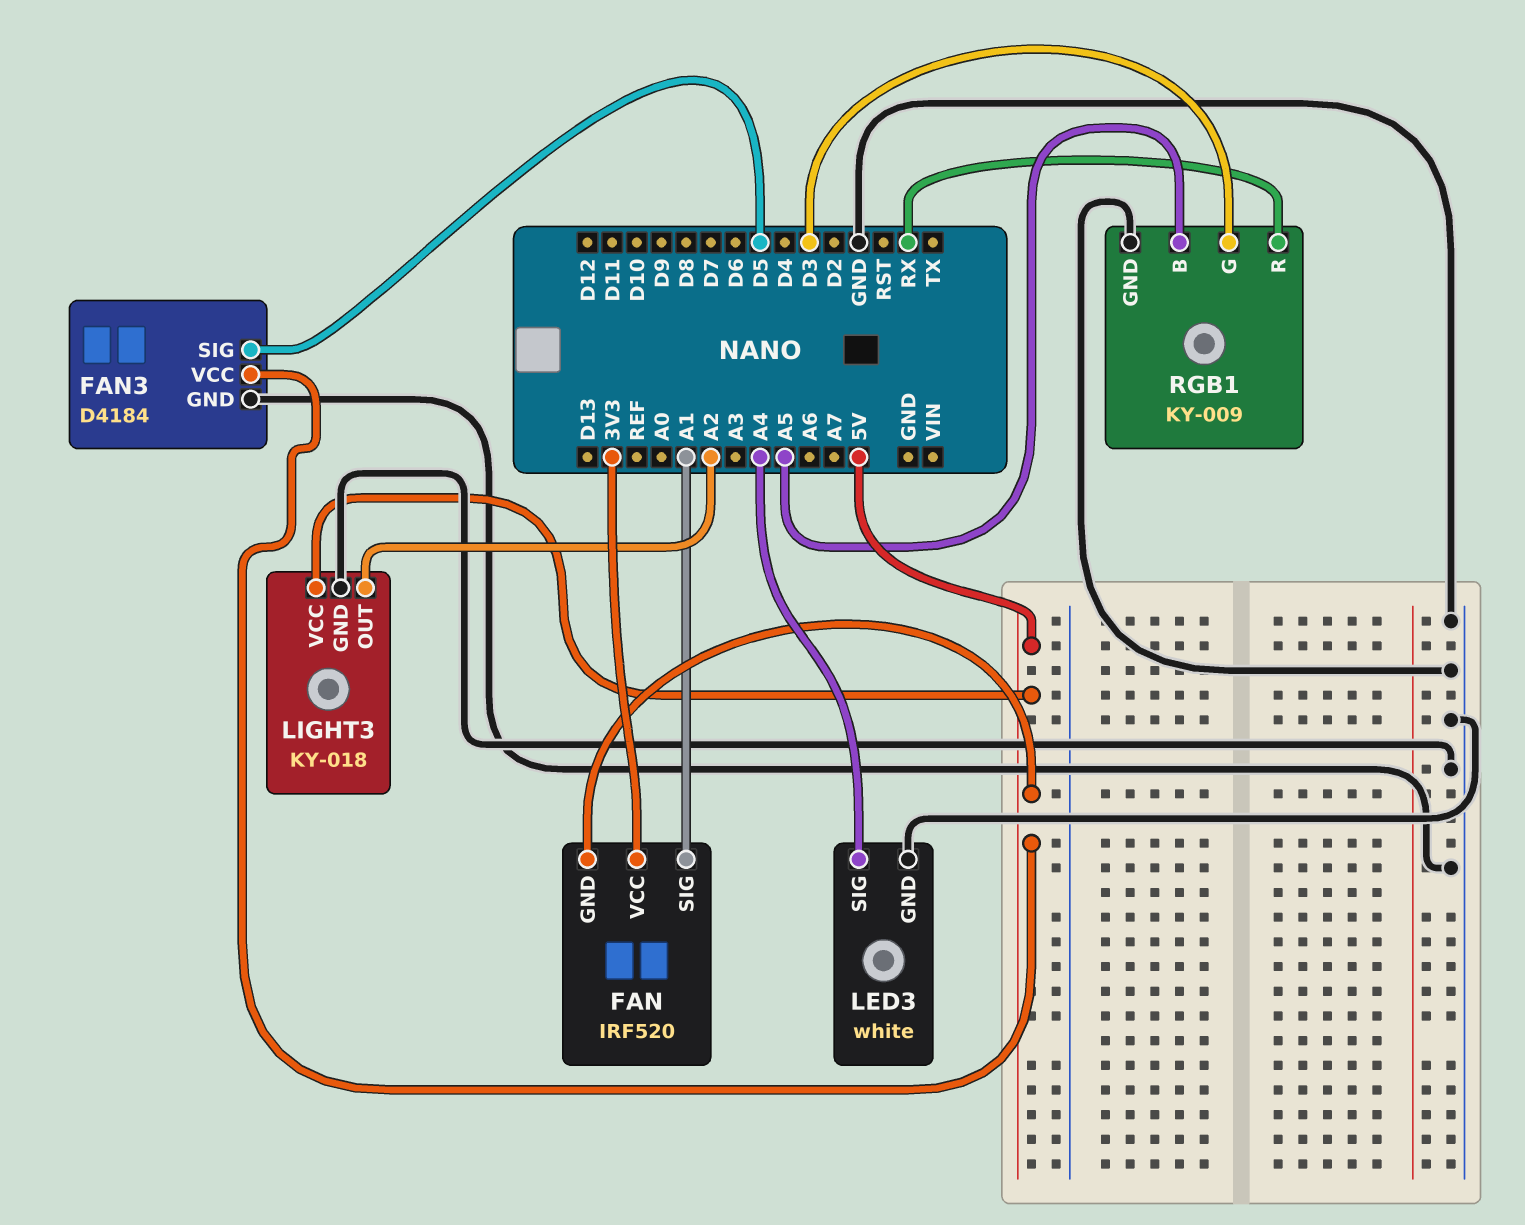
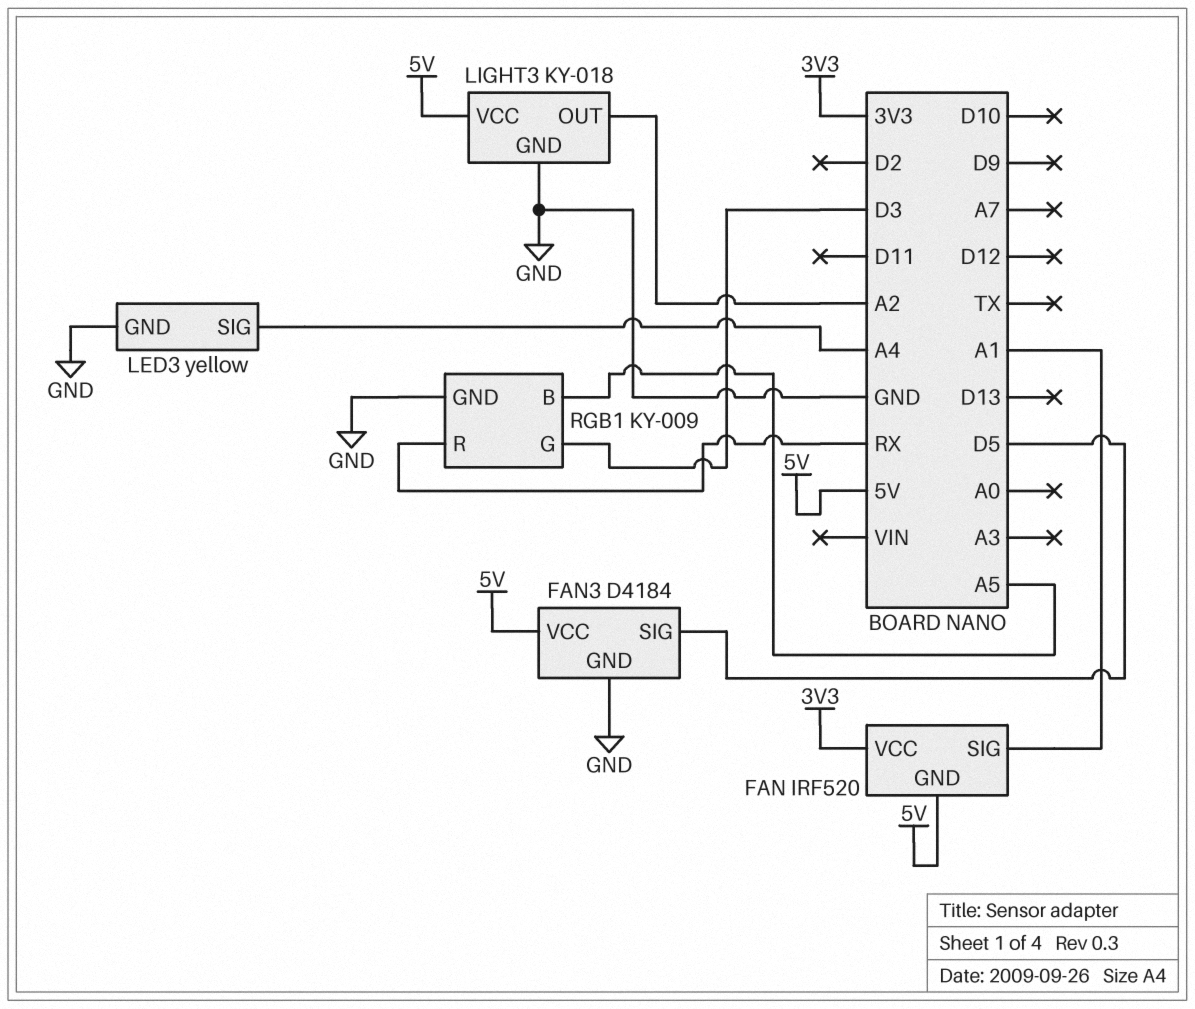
LED3: white -> yellow

